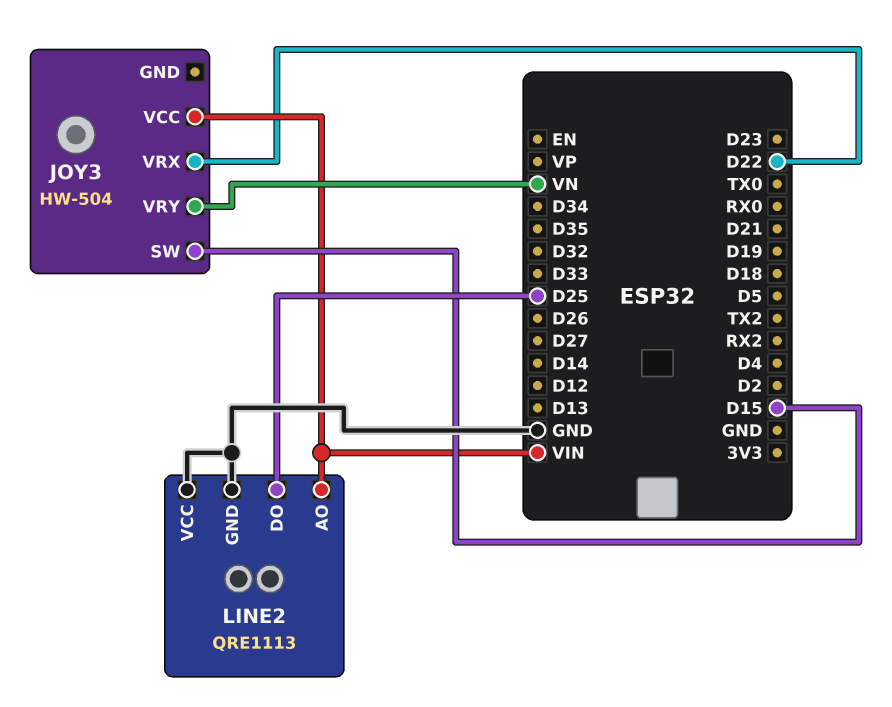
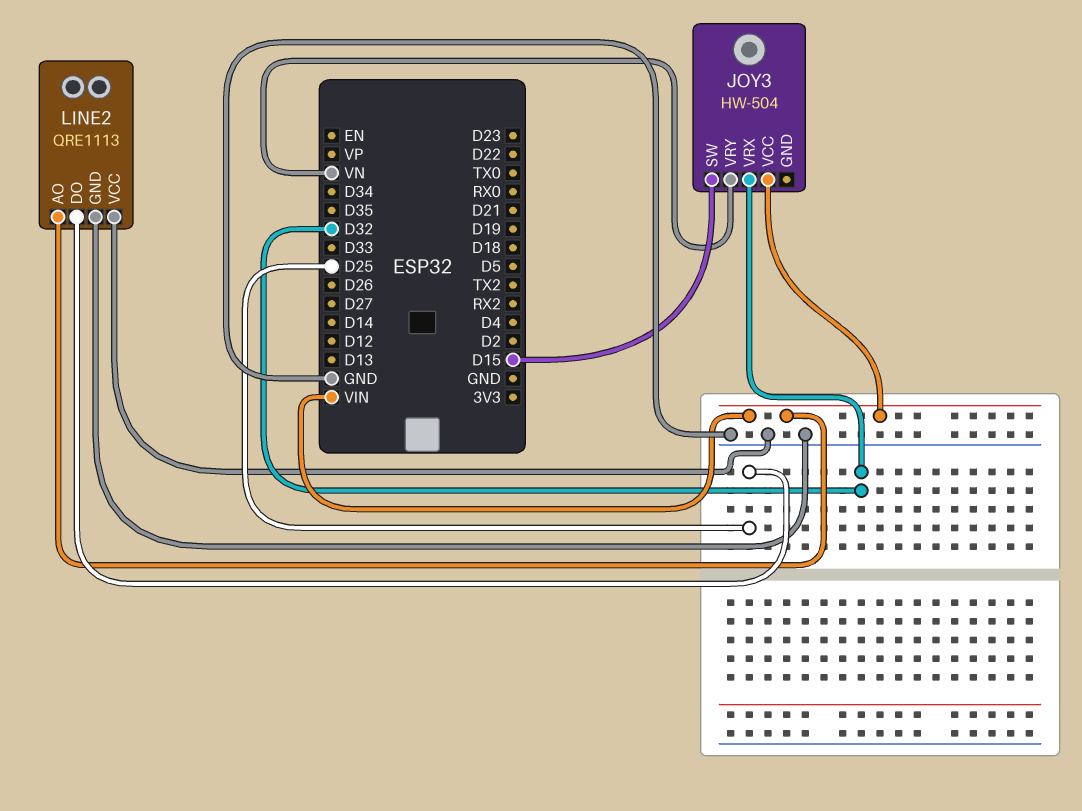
JOY3 pin VRX: D22 -> D32

